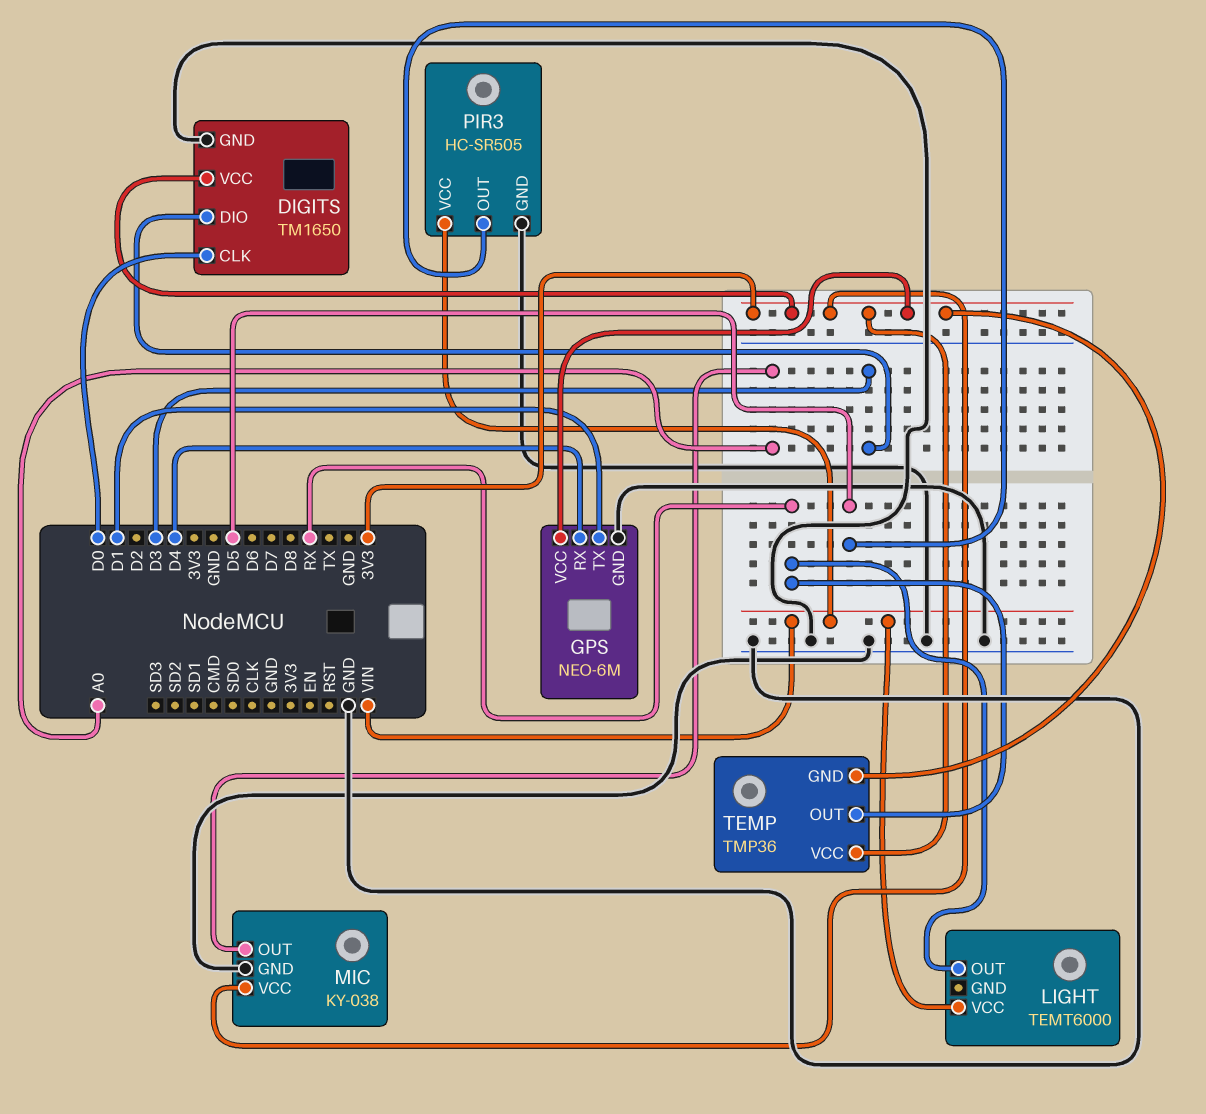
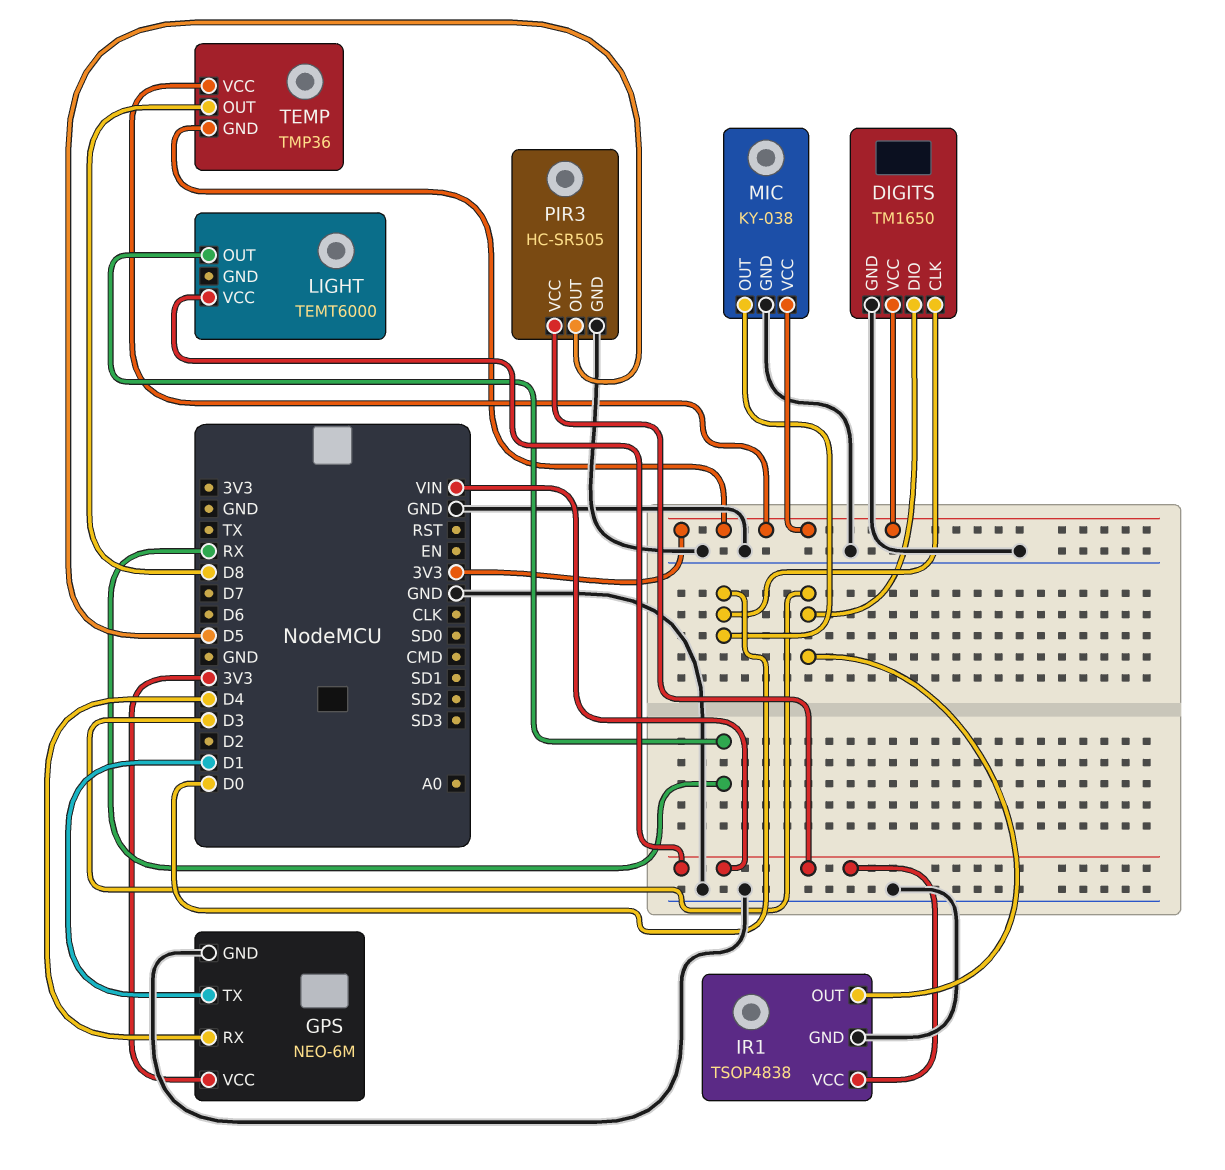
IR1: none -> TSOP4838
IR1 pin GND: none -> GND
IR1 pin OUT: none -> D3
IR1 pin VCC: none -> VIN
MIC pin OUT: A0 -> D0
TEMP pin OUT: RX -> D8

